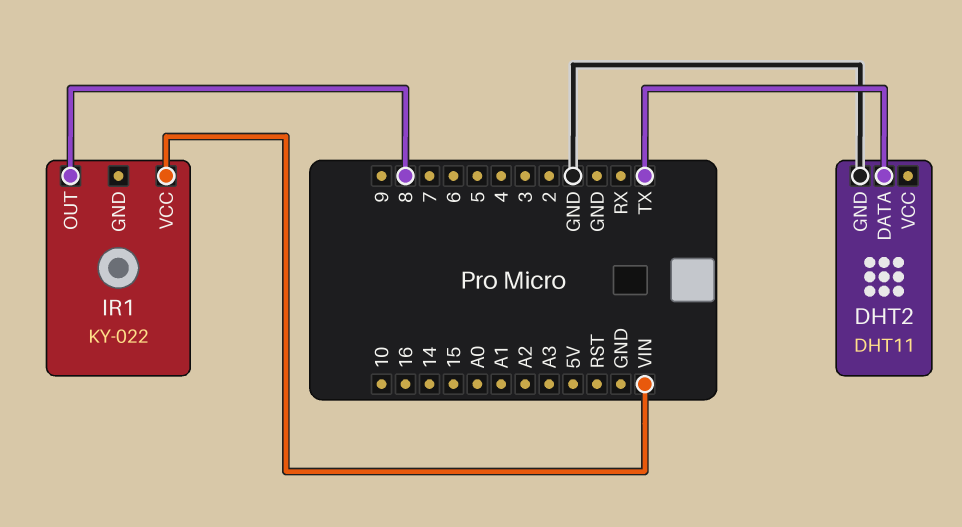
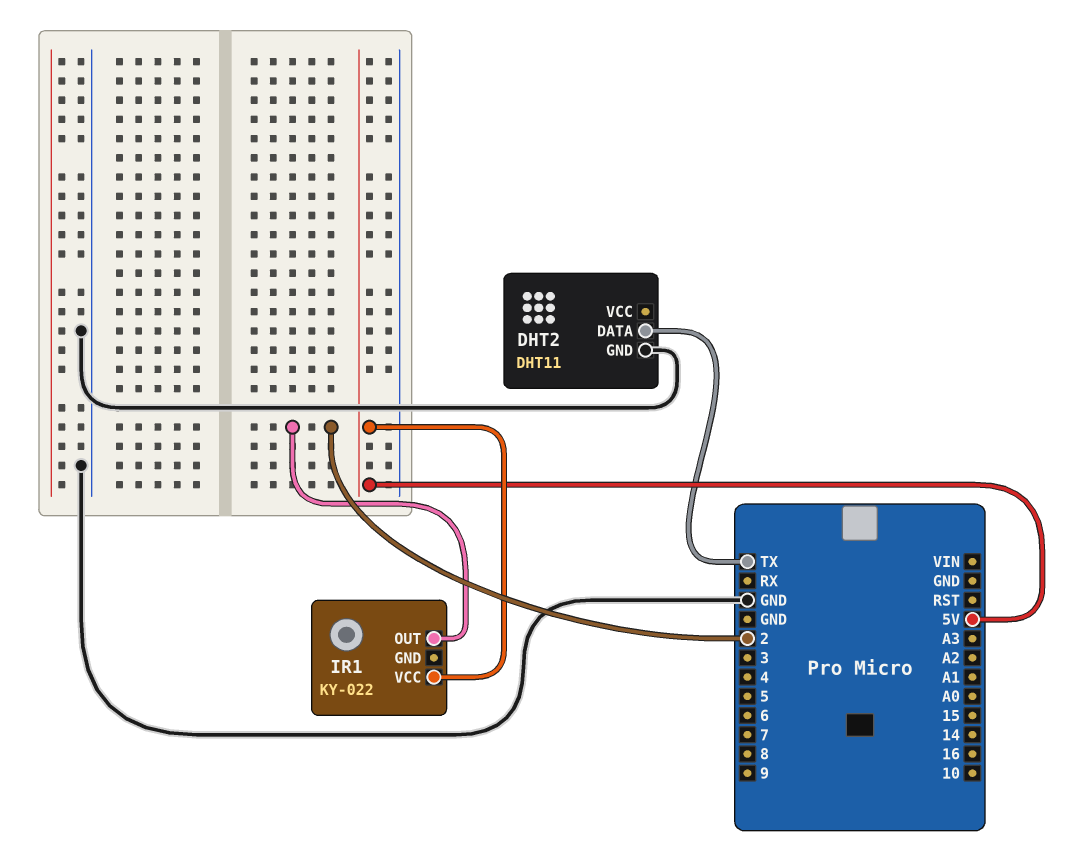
IR1 pin OUT: 8 -> 2
IR1 pin VCC: VIN -> 5V

